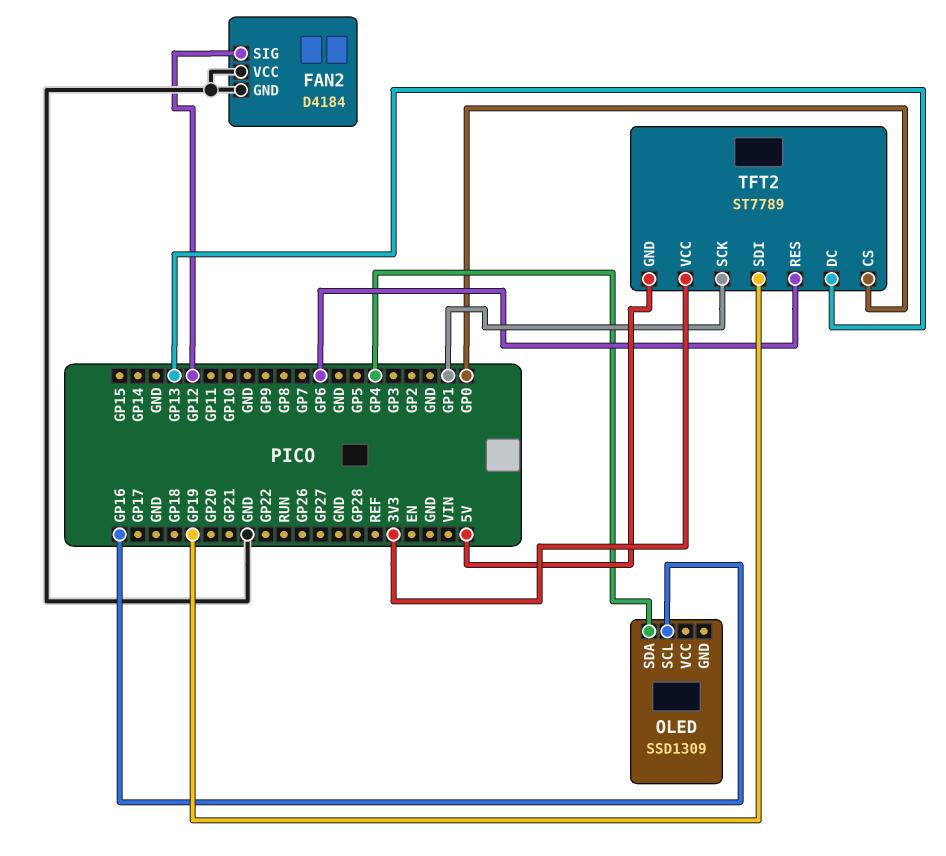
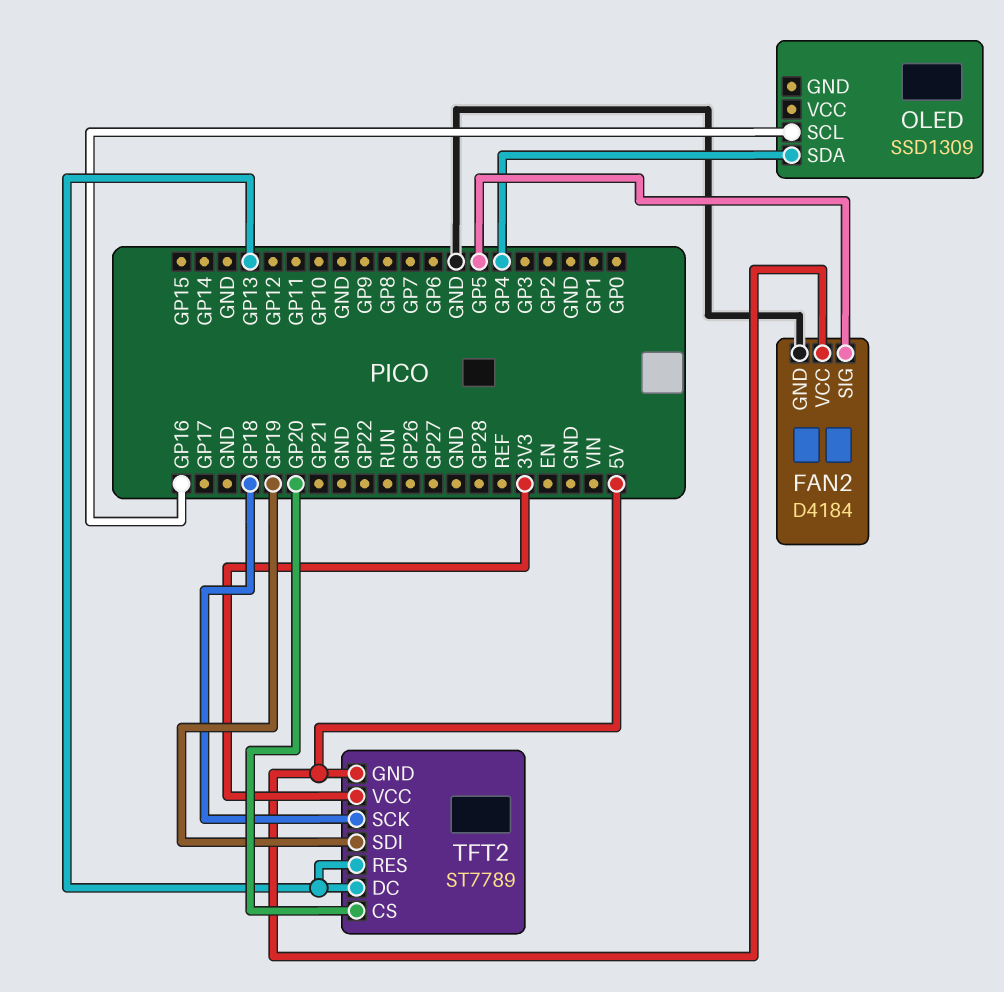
FAN2 pin SIG: GP12 -> GP5
FAN2 pin VCC: GND -> 5V
TFT2 pin CS: GP0 -> GP20
TFT2 pin RES: GP6 -> GP13
TFT2 pin SCK: GP1 -> GP18

